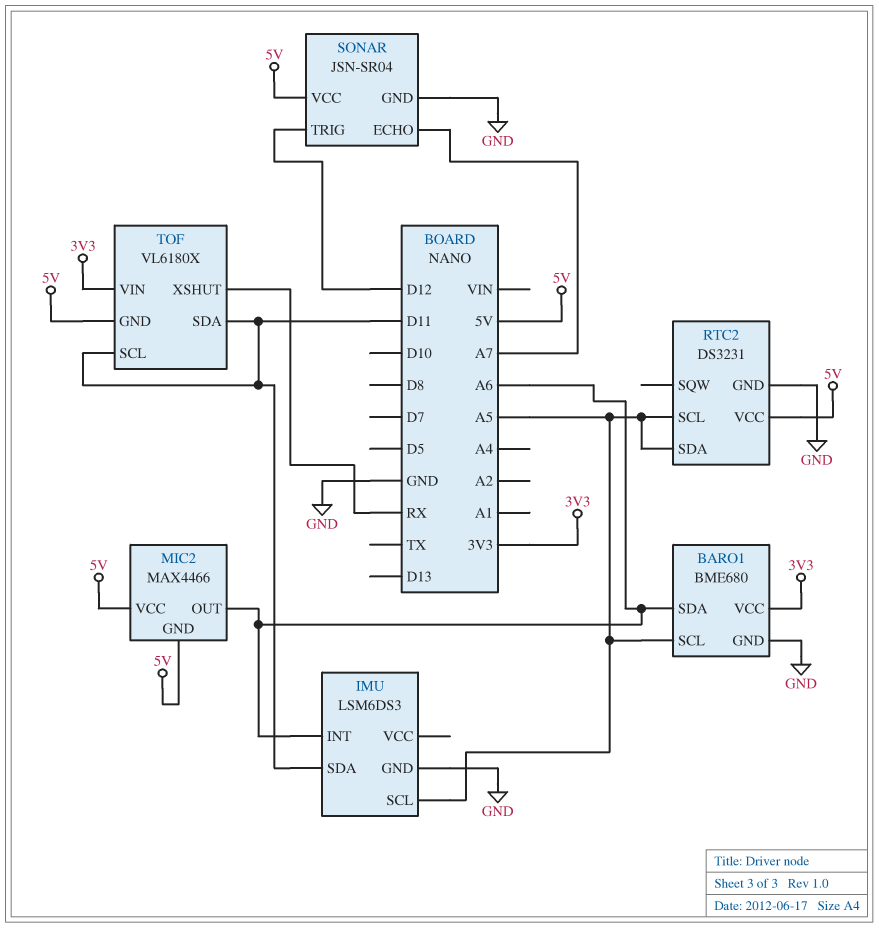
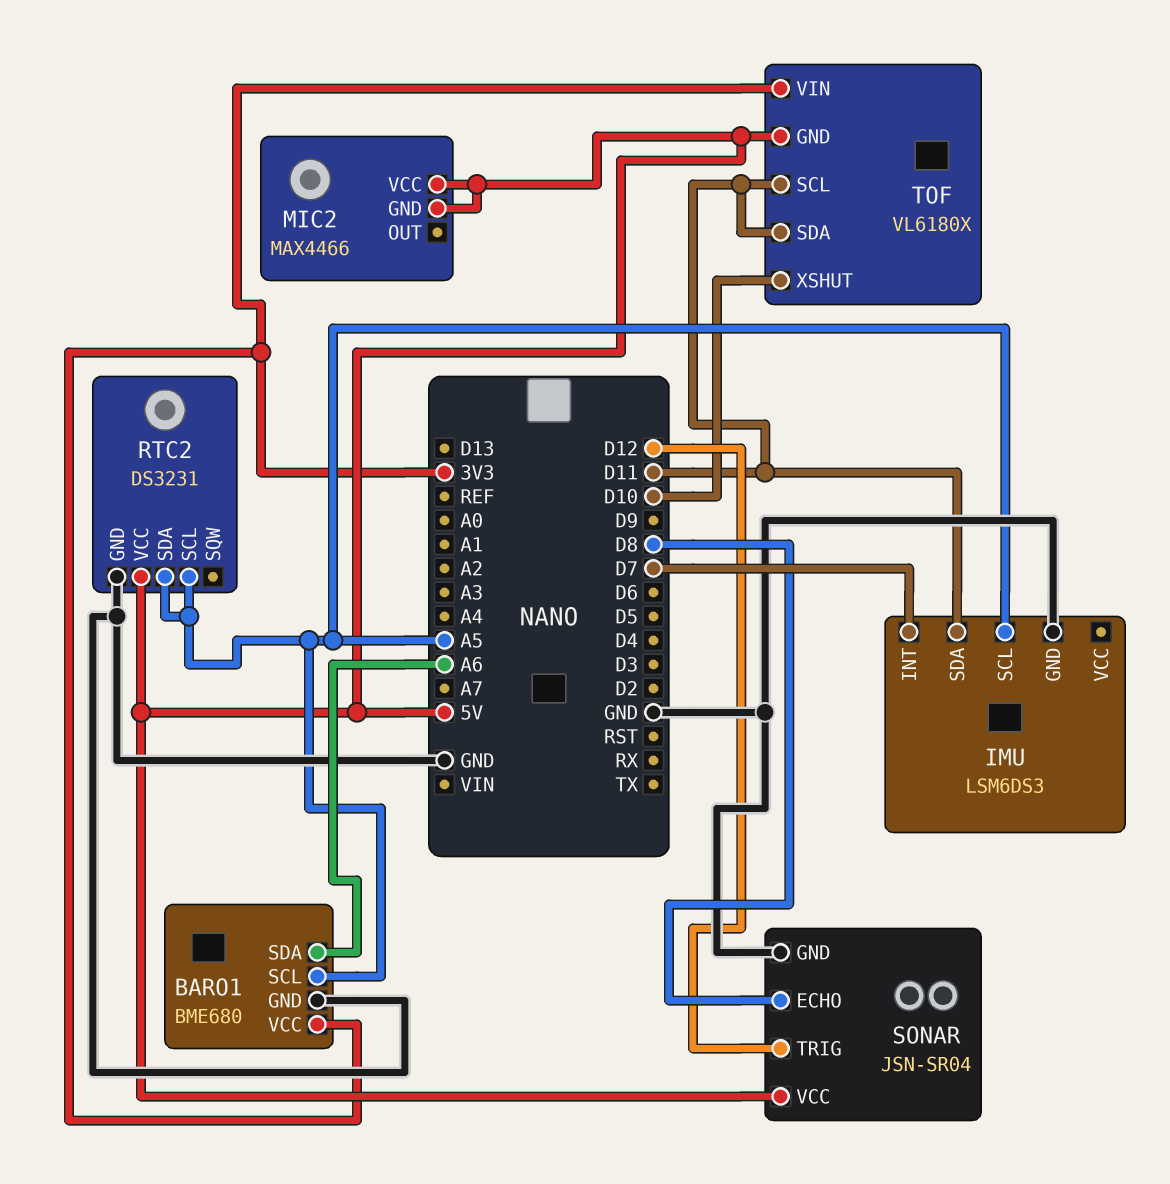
IMU pin INT: A6 -> D7
MIC2 pin OUT: A6 -> none
SONAR pin ECHO: A7 -> D8
TOF pin XSHUT: RX -> D10

